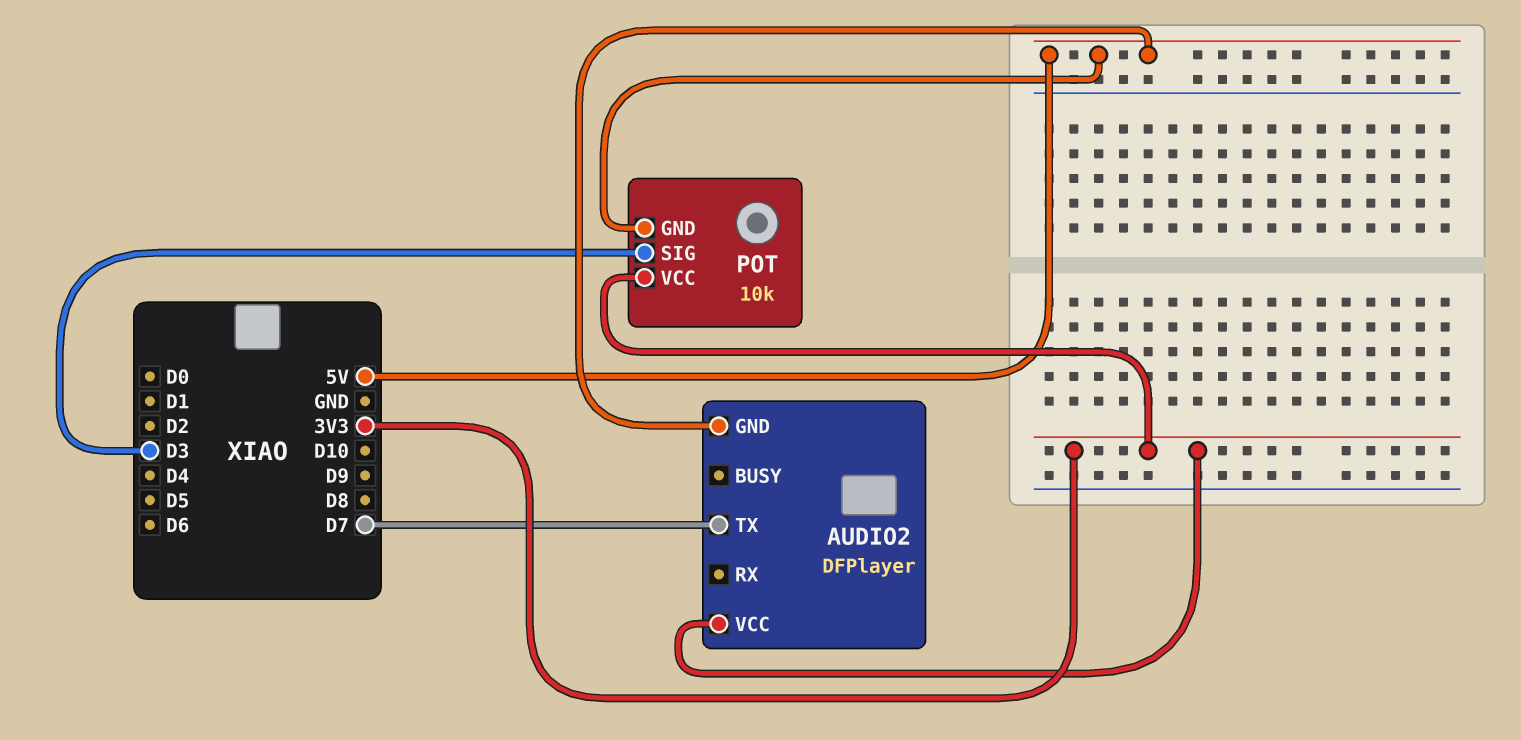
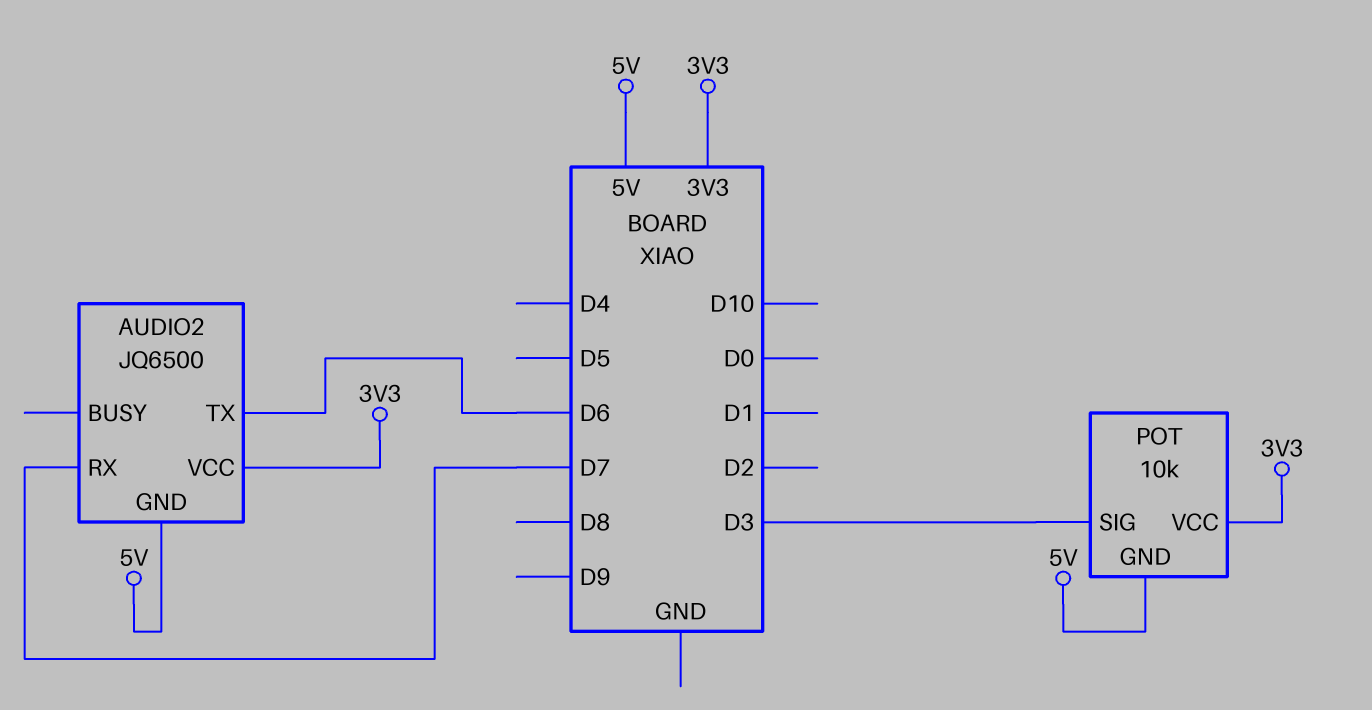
AUDIO2: DFPlayer -> JQ6500
AUDIO2 pin RX: none -> D7
AUDIO2 pin TX: D7 -> D6

